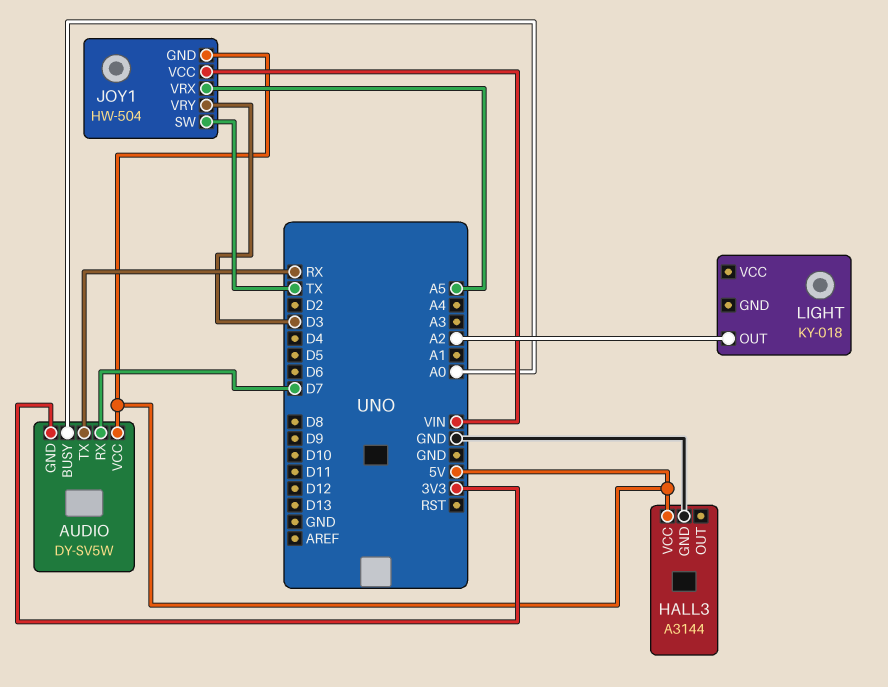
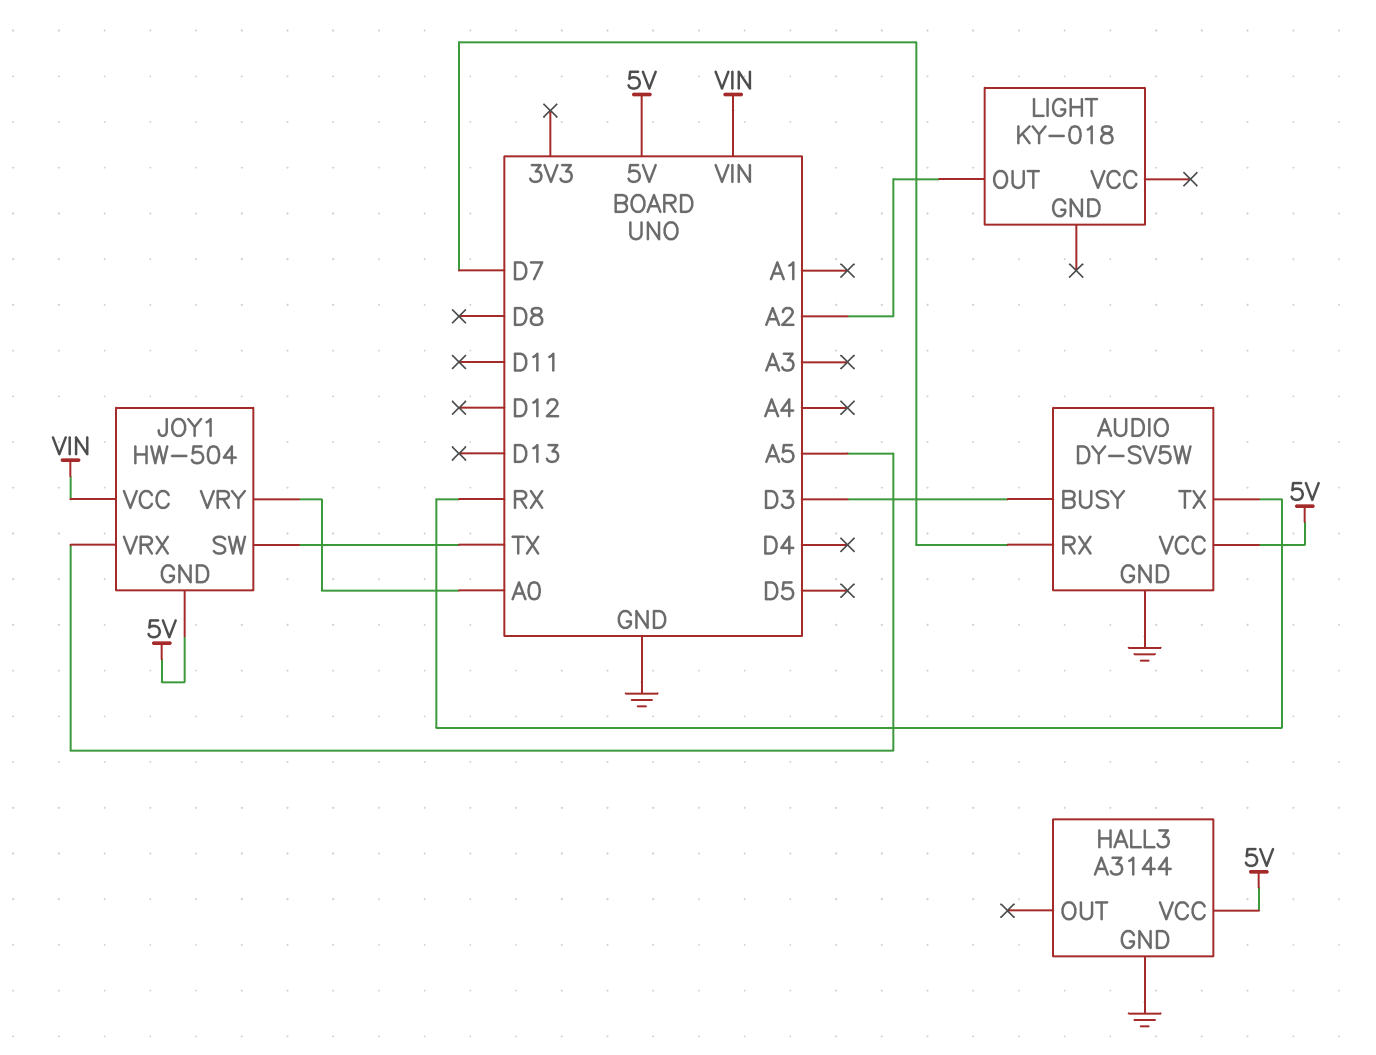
AUDIO pin BUSY: A0 -> D3
AUDIO pin GND: 3V3 -> GND
JOY1 pin VRY: D3 -> A0

